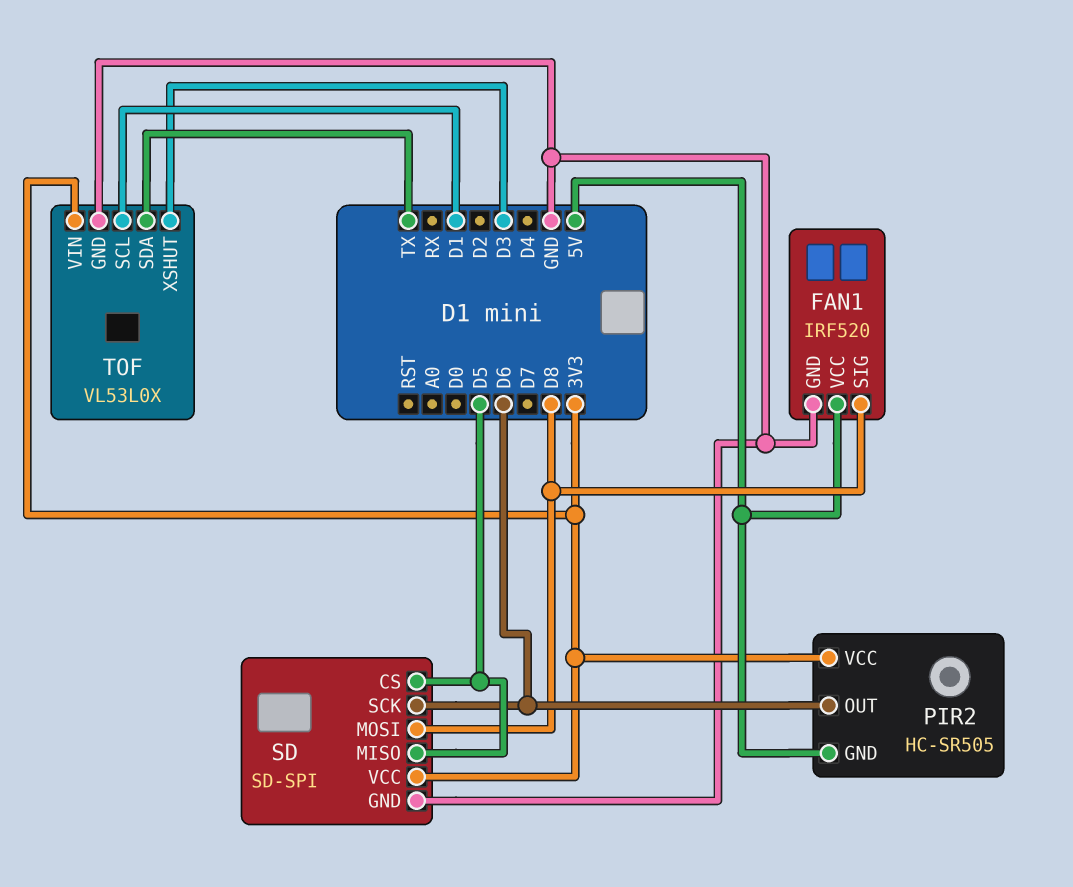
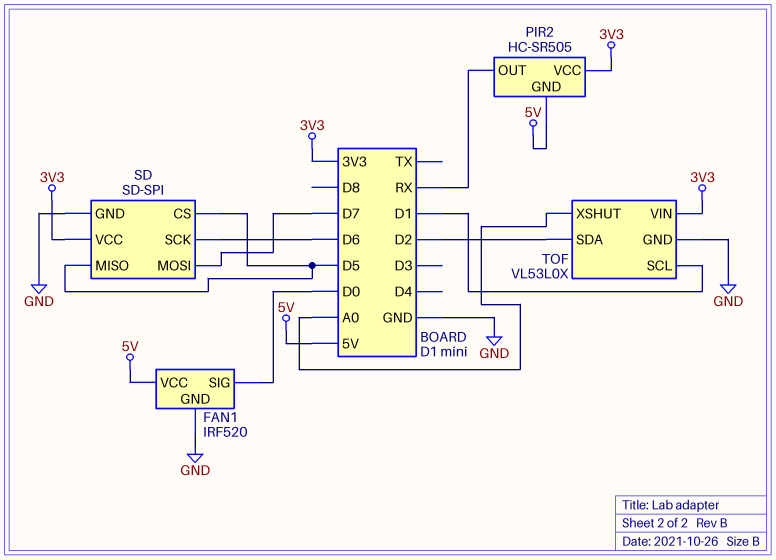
FAN1 pin SIG: D8 -> D0
PIR2 pin OUT: D6 -> RX
SD pin MOSI: D8 -> D7
TOF pin SDA: TX -> D2
TOF pin XSHUT: D3 -> A0

